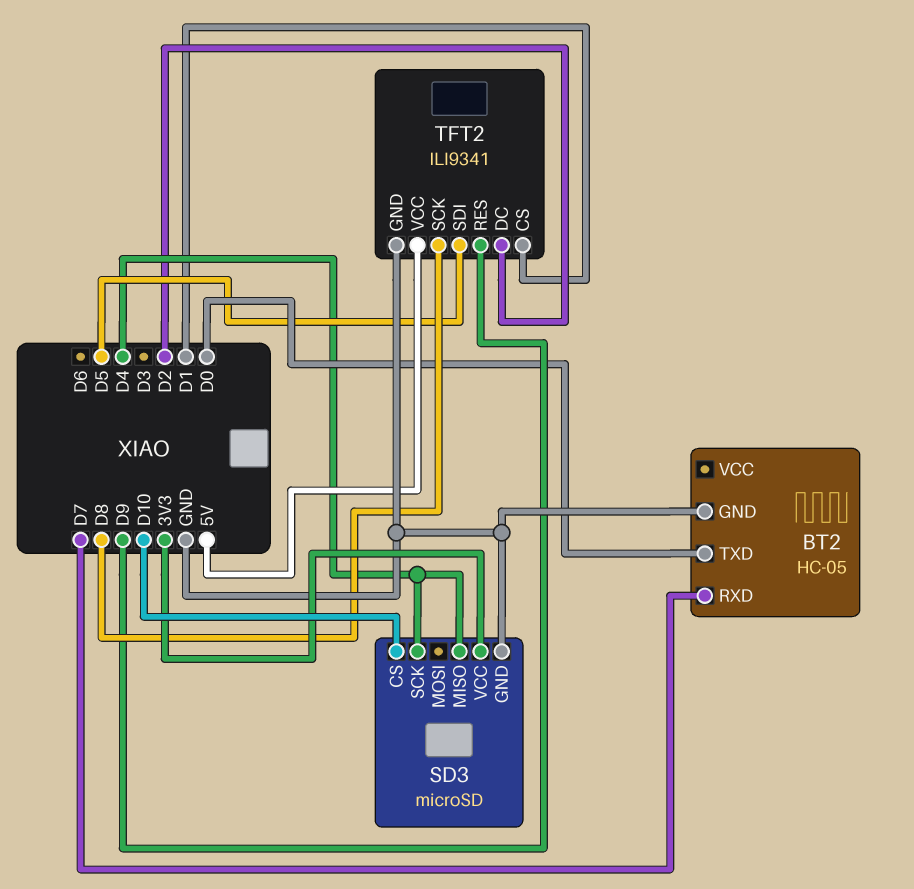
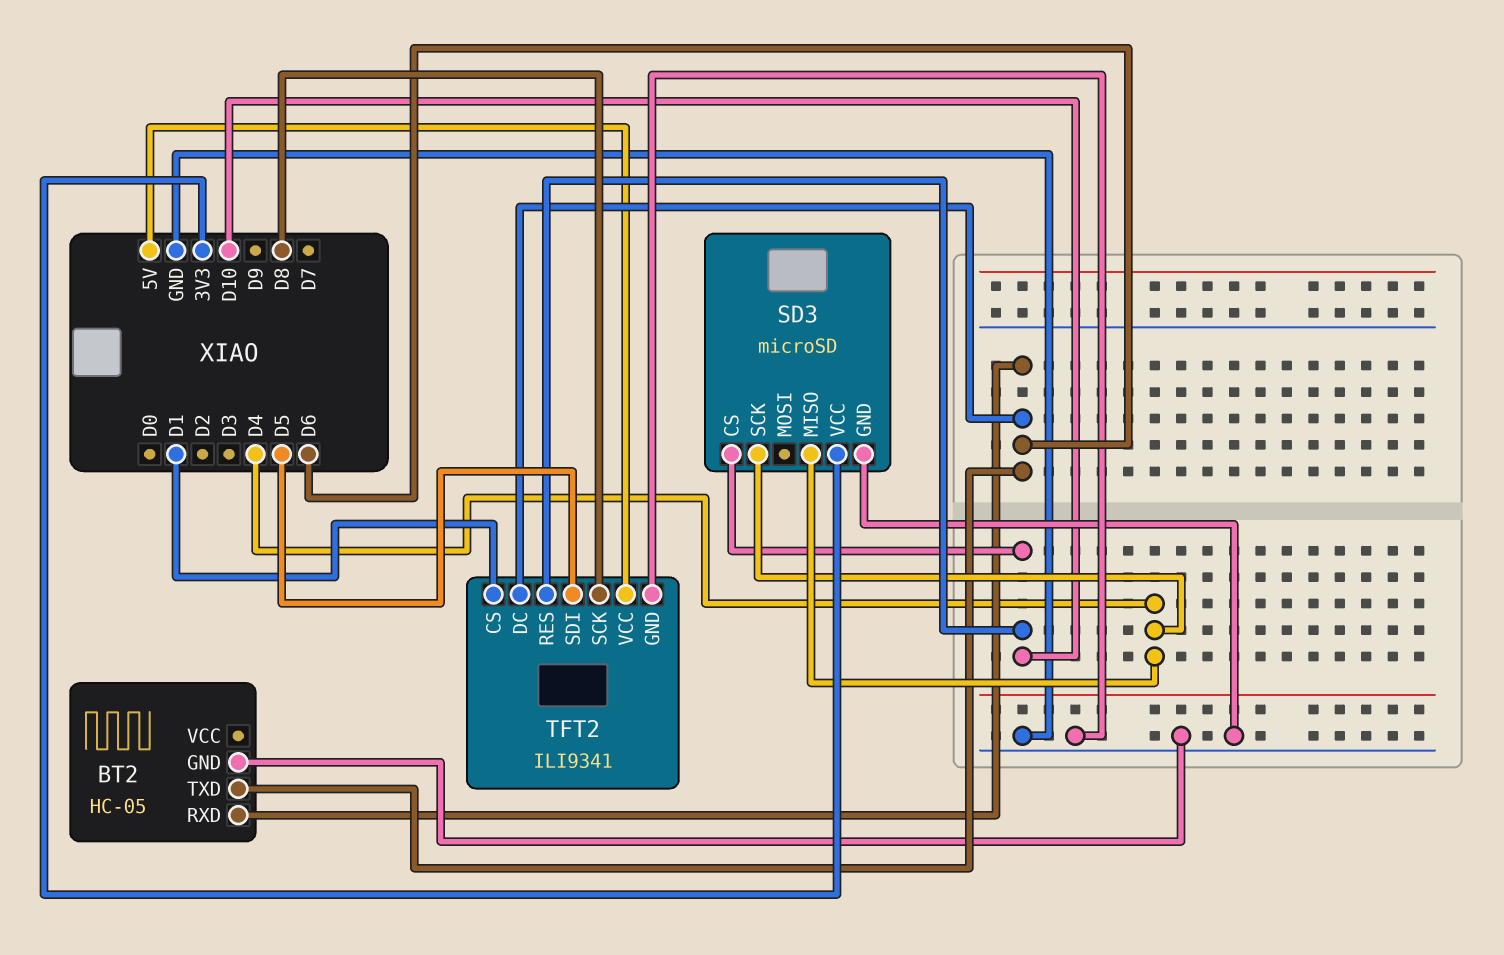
BT2 pin RXD: D7 -> D6
BT2 pin TXD: D0 -> D6
TFT2 pin DC: D2 -> D6
TFT2 pin RES: D9 -> D10

